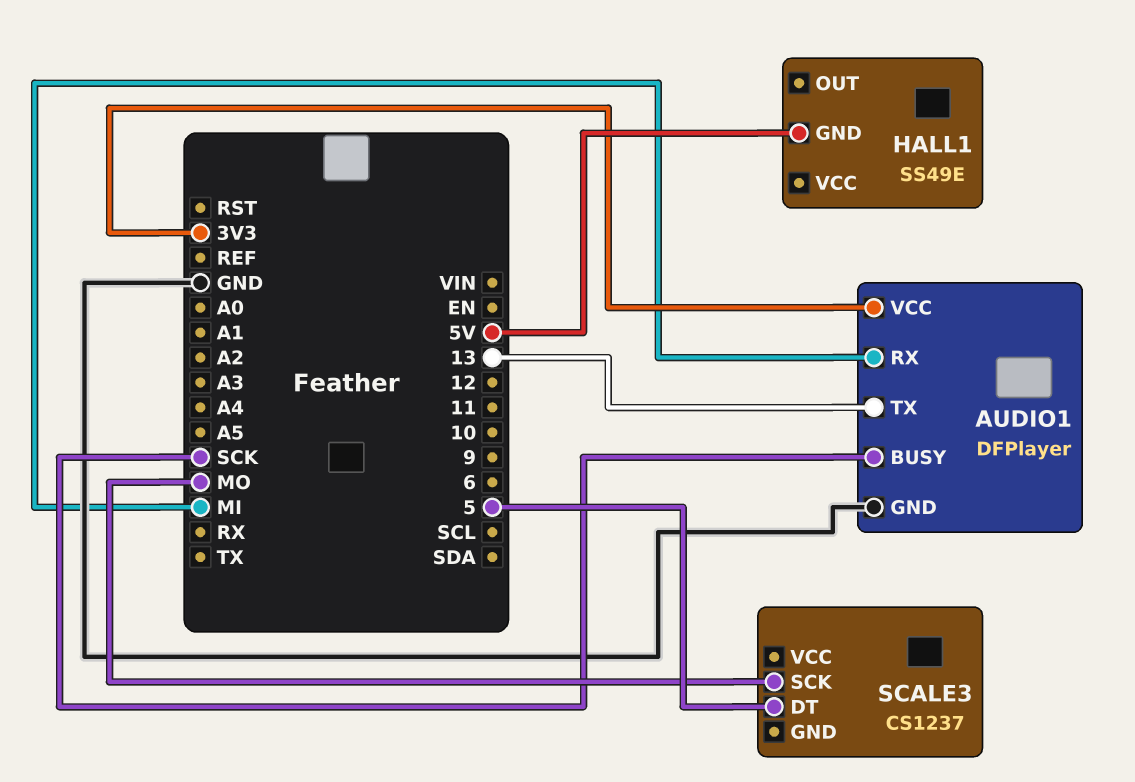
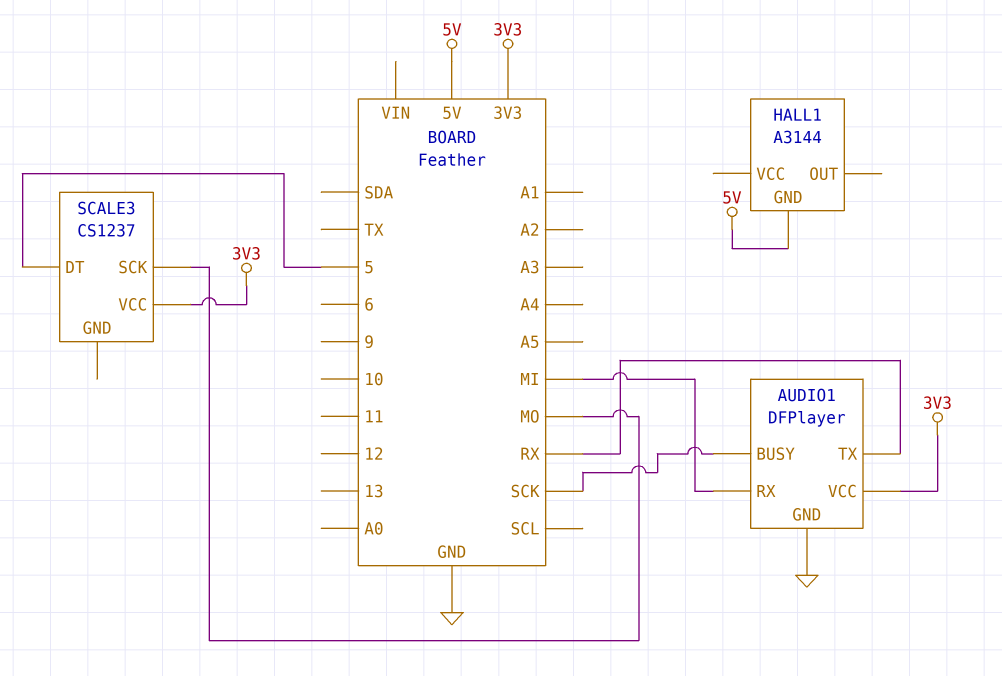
AUDIO1 pin TX: 13 -> RX
HALL1: SS49E -> A3144
SCALE3 pin VCC: none -> 3V3

